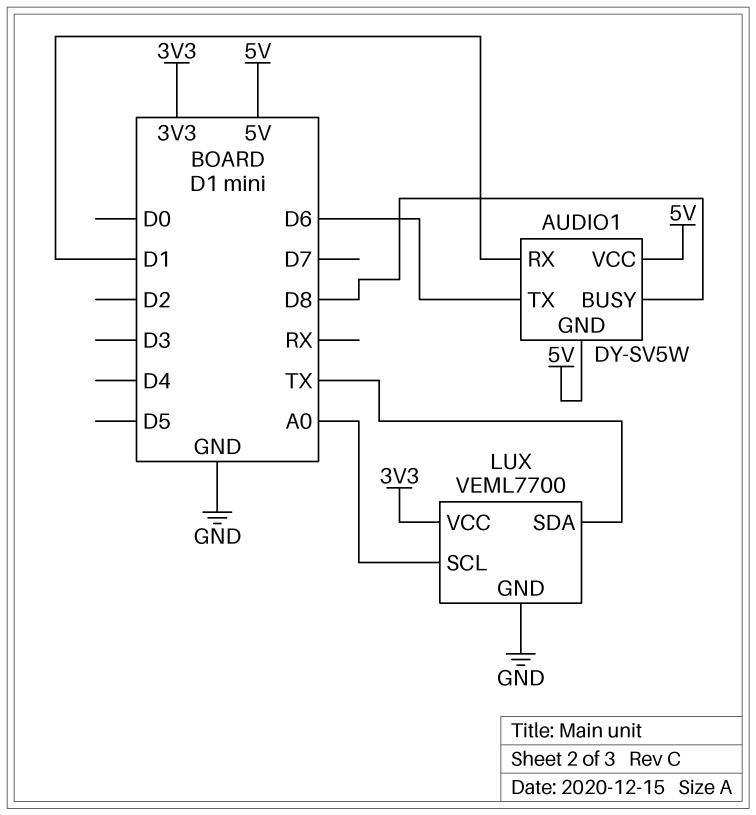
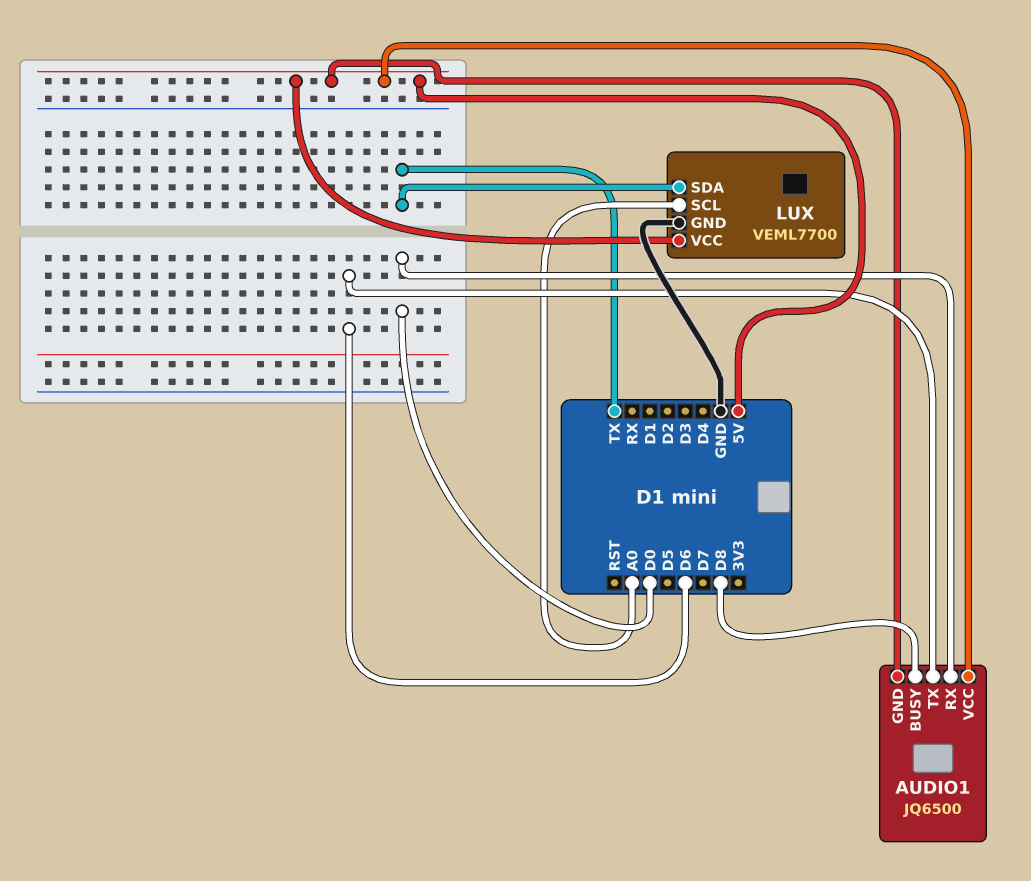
AUDIO1: DY-SV5W -> JQ6500
AUDIO1 pin RX: D1 -> D0
LUX pin VCC: 3V3 -> 5V

